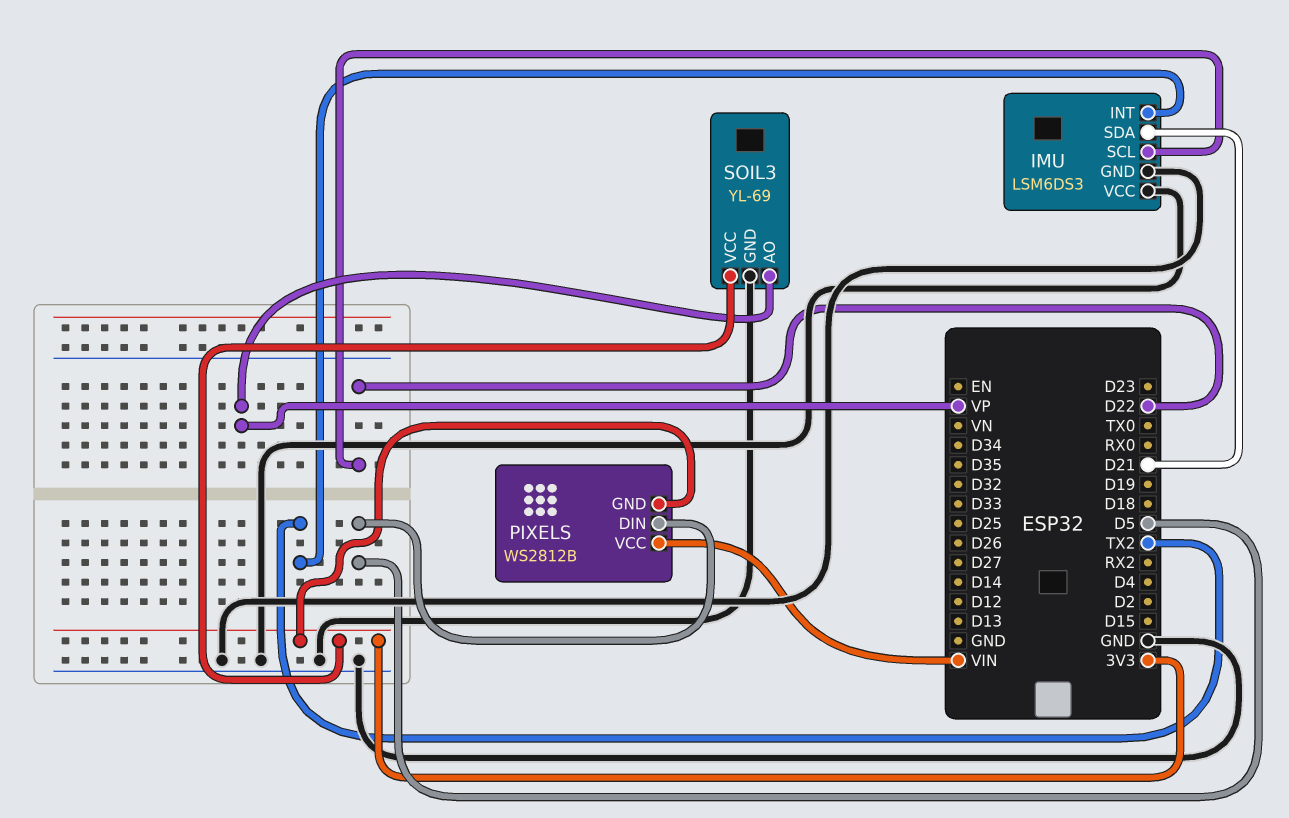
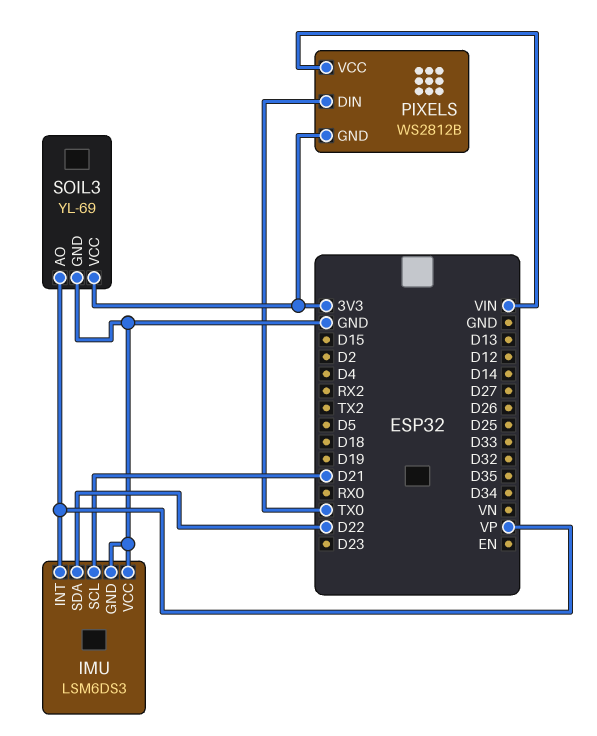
IMU pin INT: TX2 -> VP
IMU pin SCL: D22 -> D21
IMU pin SDA: D21 -> D22
PIXELS pin DIN: D5 -> TX0

